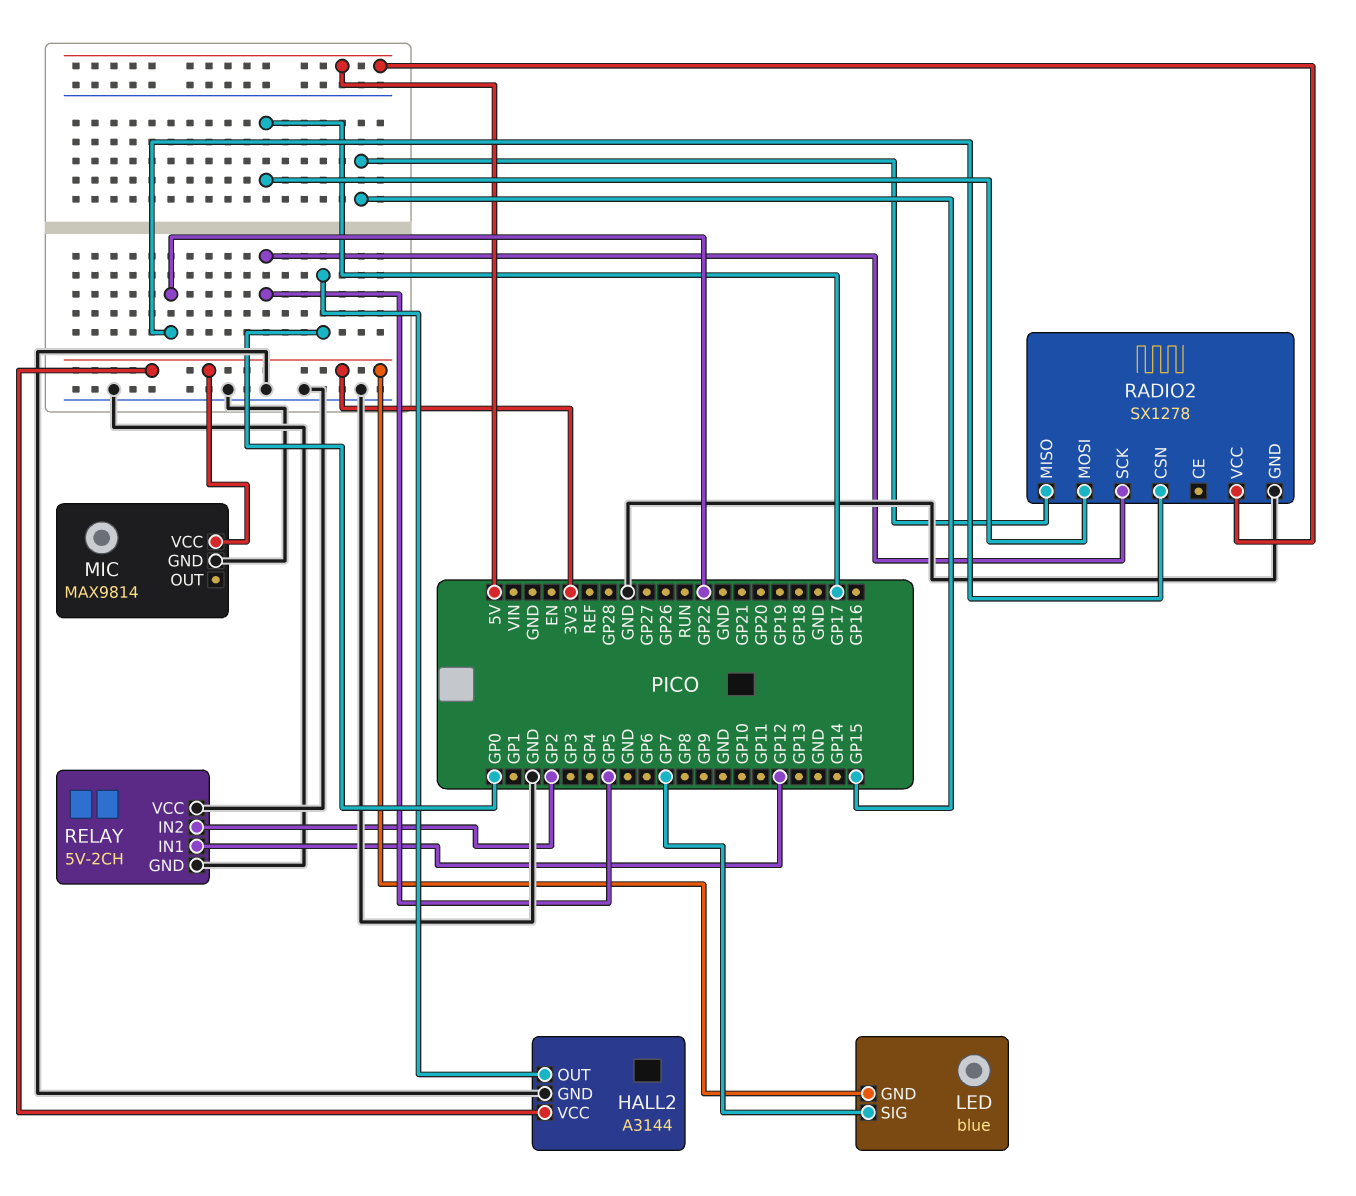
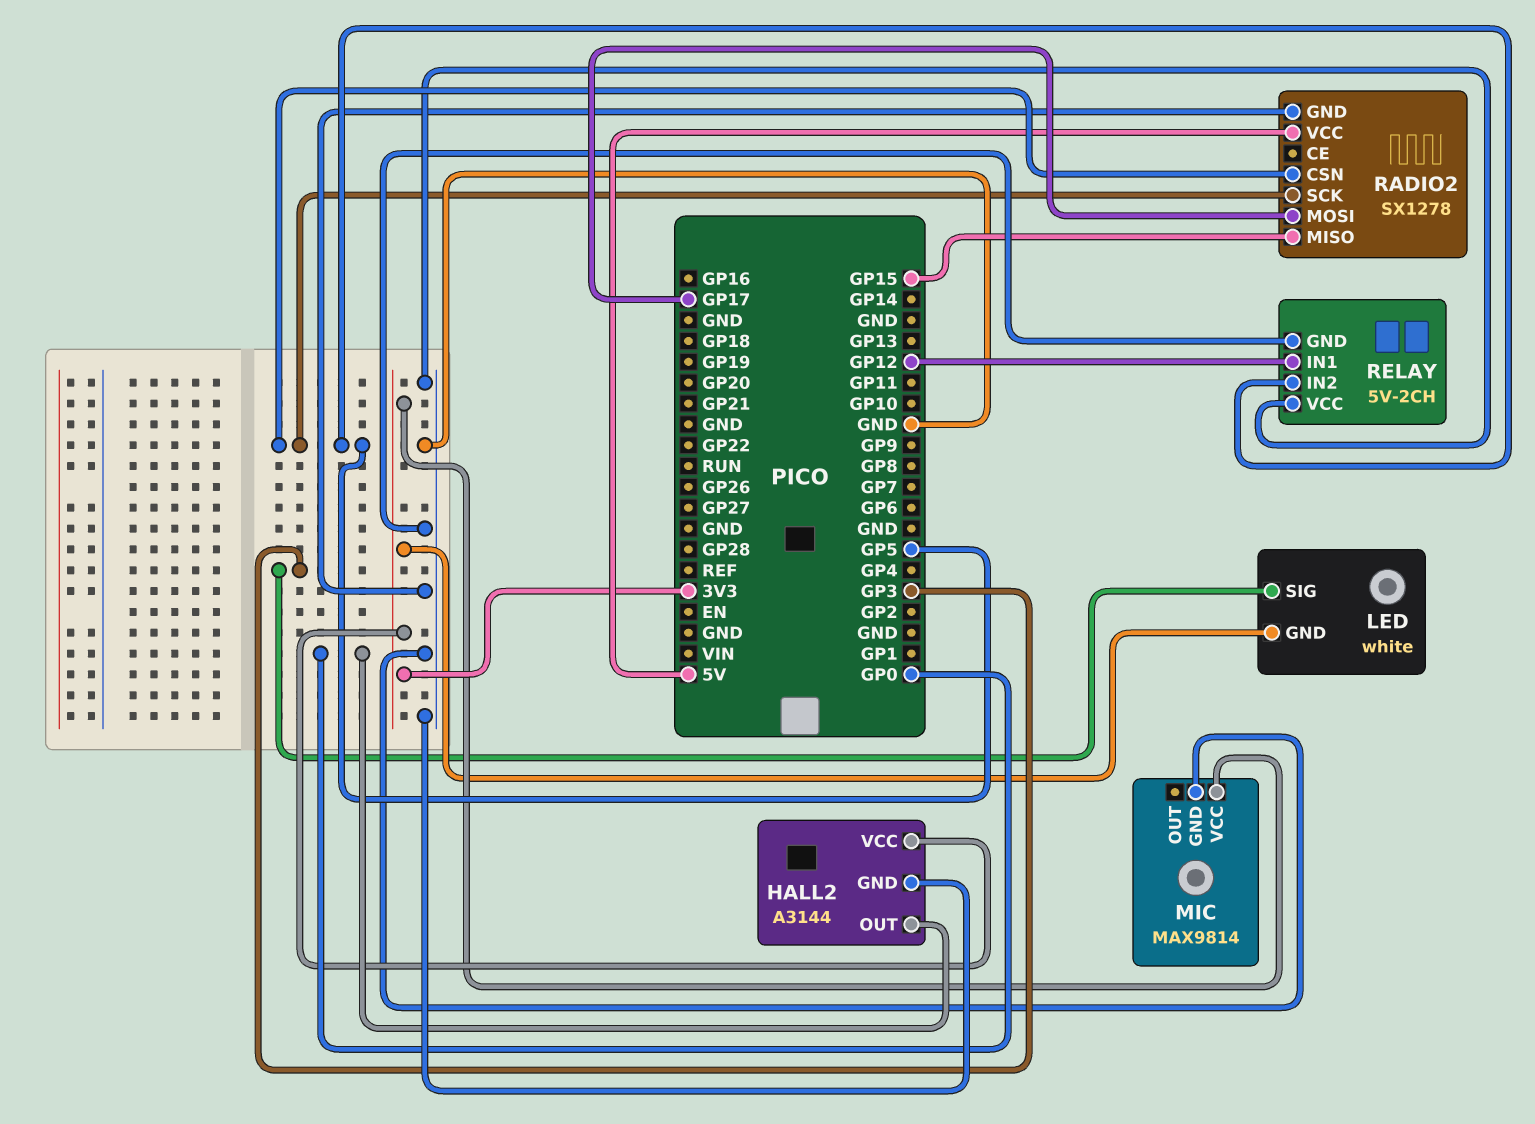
LED: blue -> white
LED pin SIG: GP7 -> GP3
RADIO2 pin CSN: GP22 -> GP5
RELAY pin IN2: GP2 -> GP5

